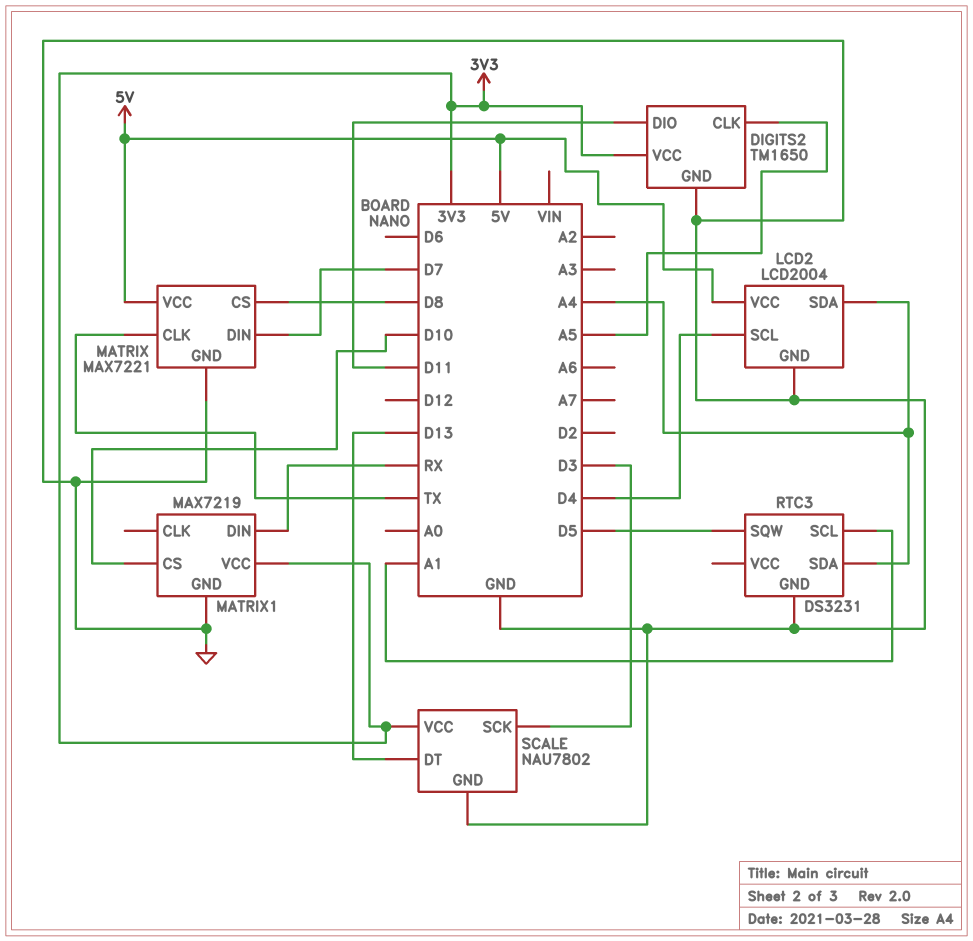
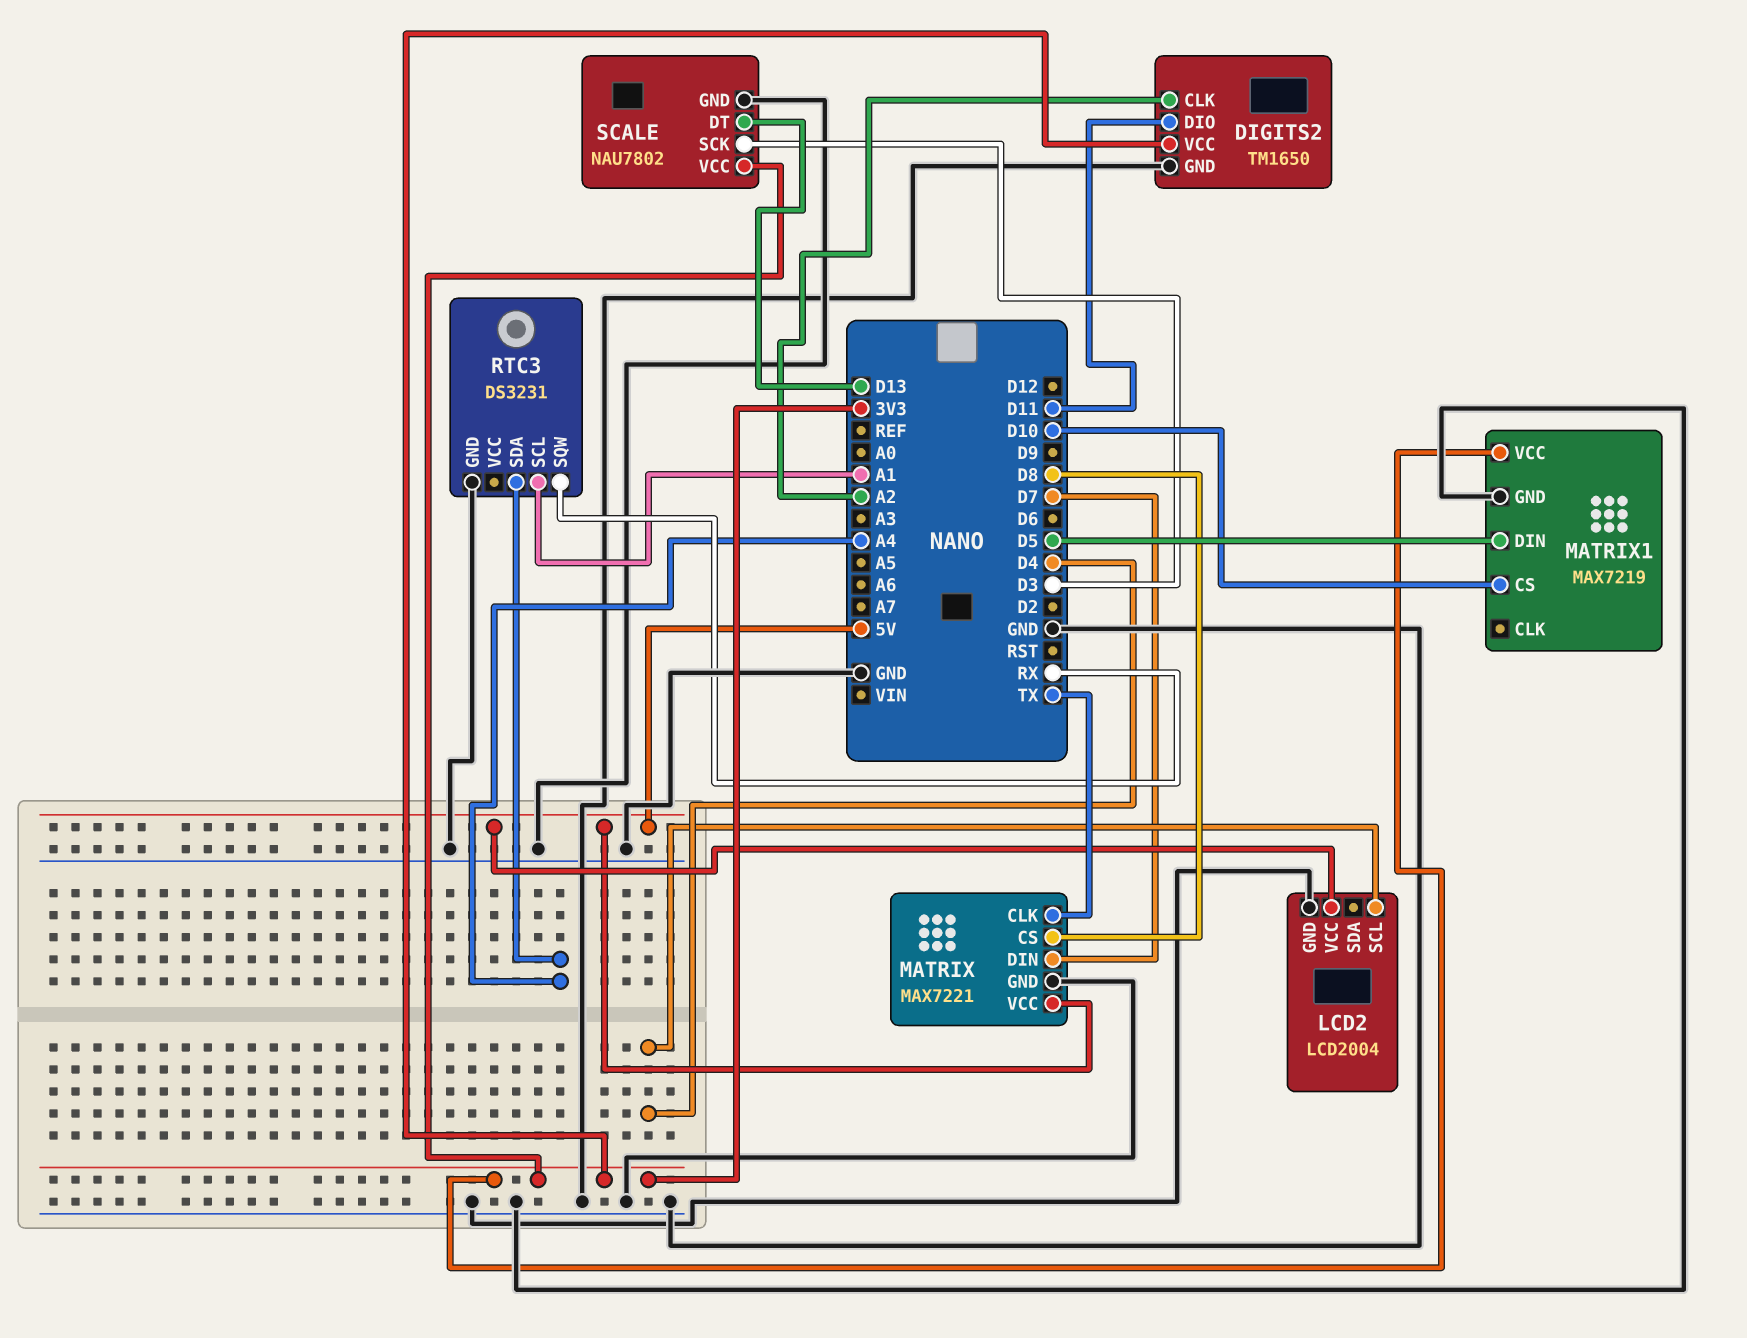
DIGITS2 pin CLK: A5 -> A2
LCD2 pin SDA: A4 -> none
MATRIX1 pin DIN: RX -> D5
RTC3 pin SQW: D5 -> RX

